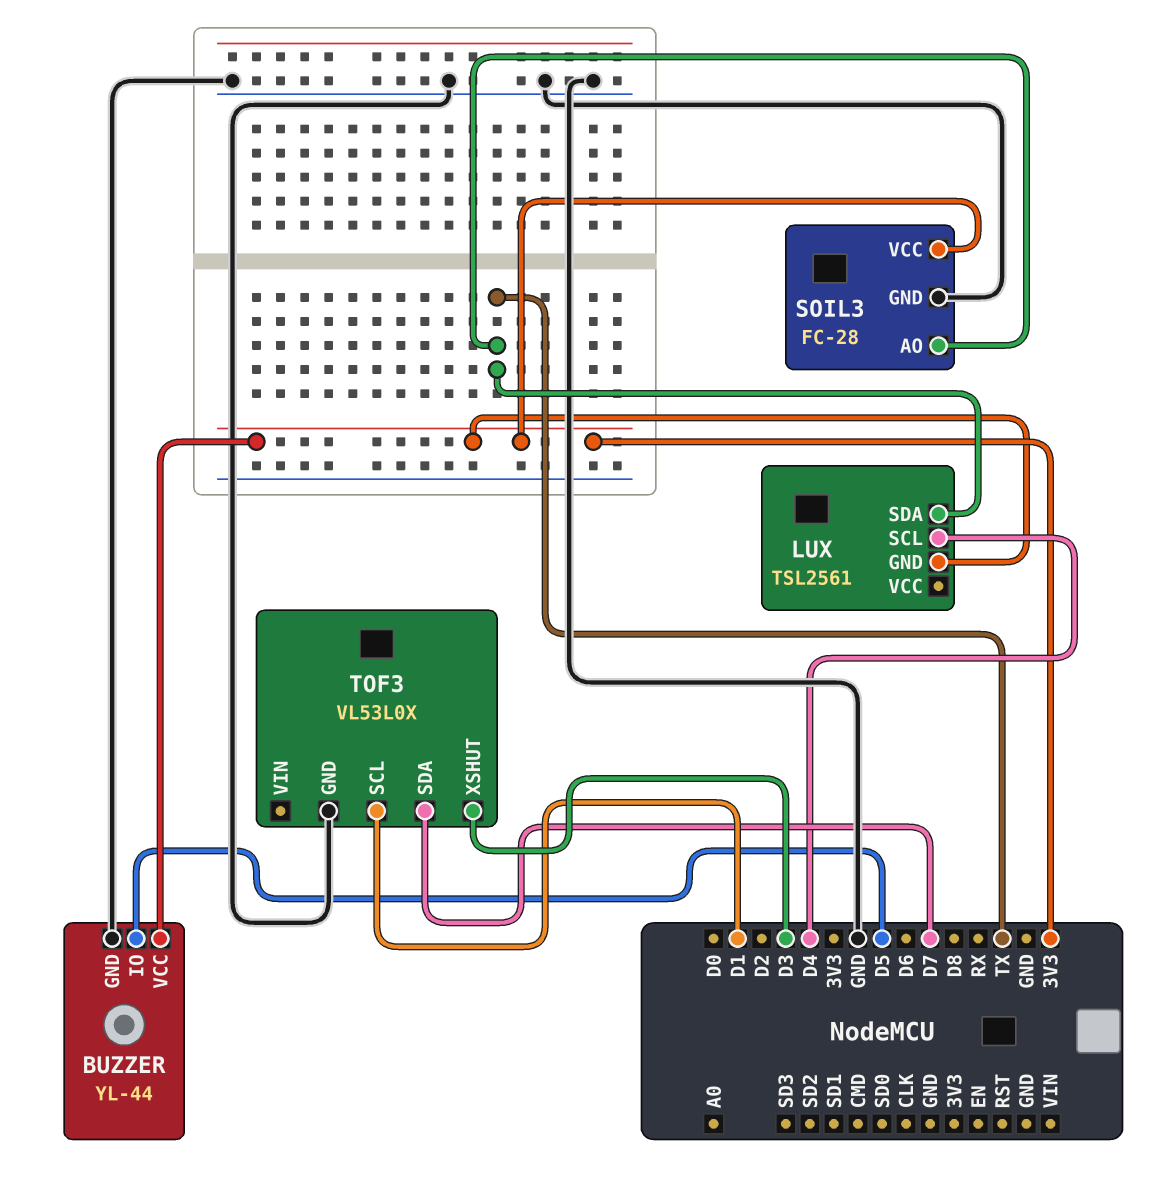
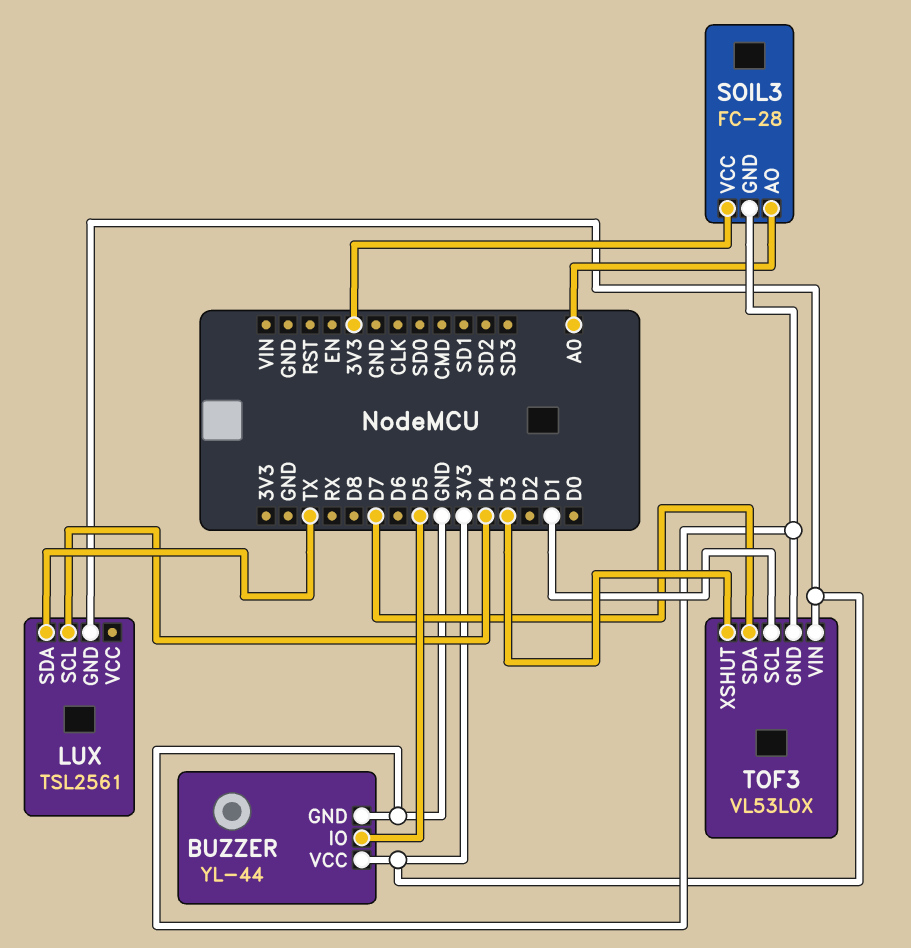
SOIL3 pin AO: TX -> A0
TOF3 pin VIN: none -> 3V3

